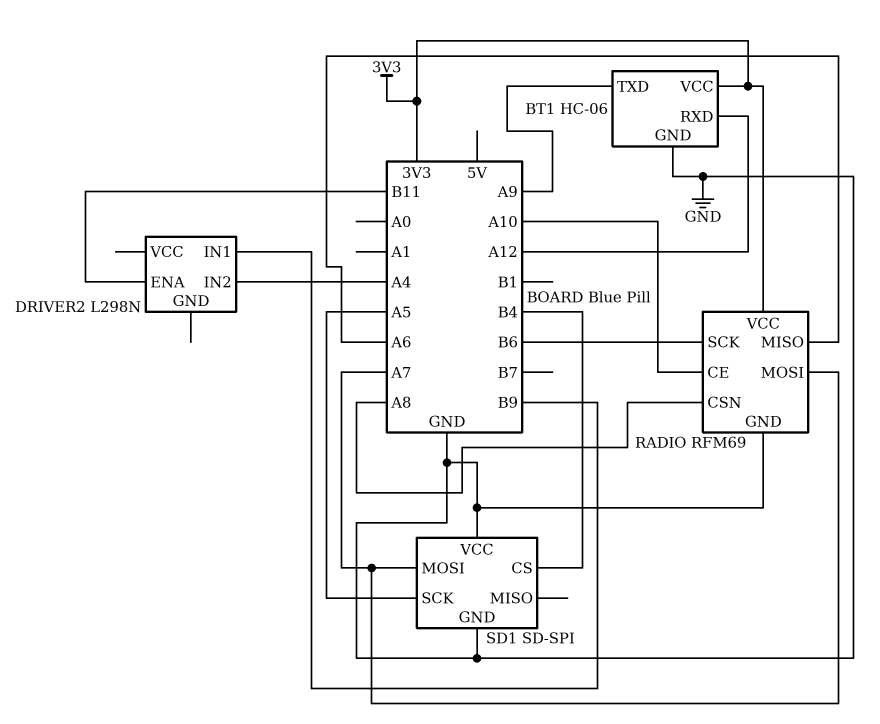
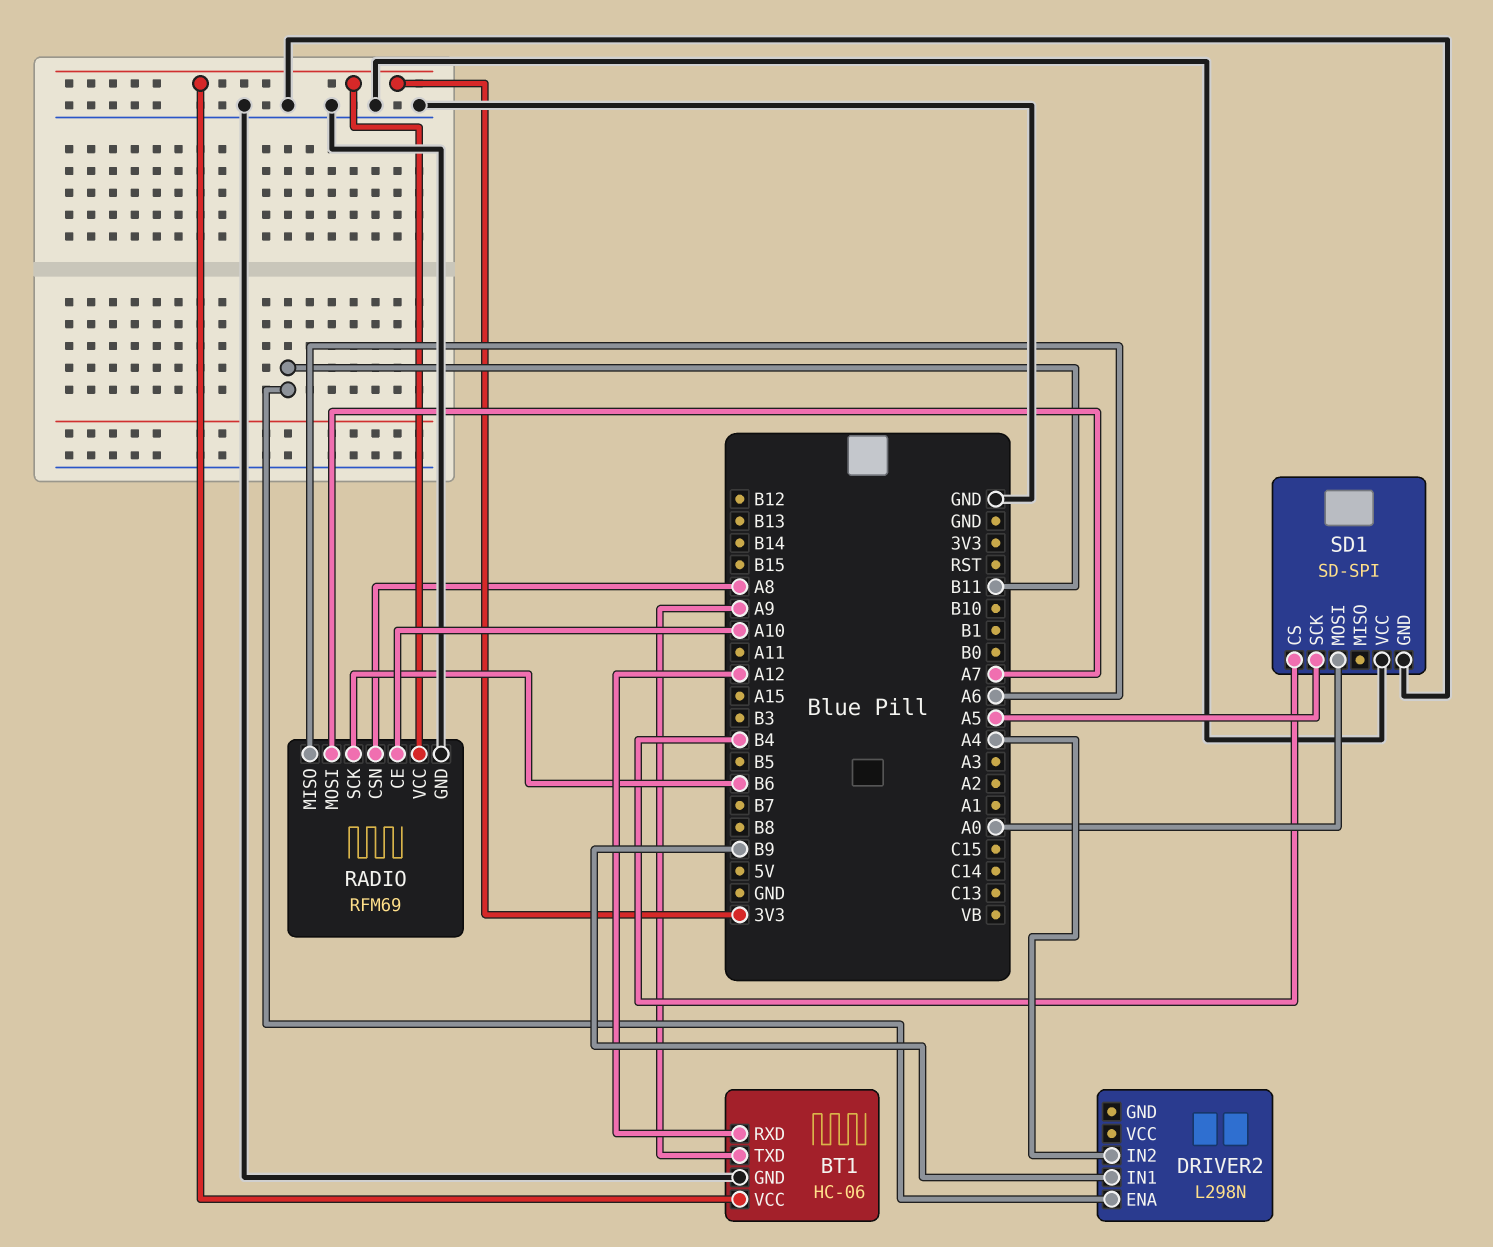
SD1 pin MOSI: A7 -> A0

